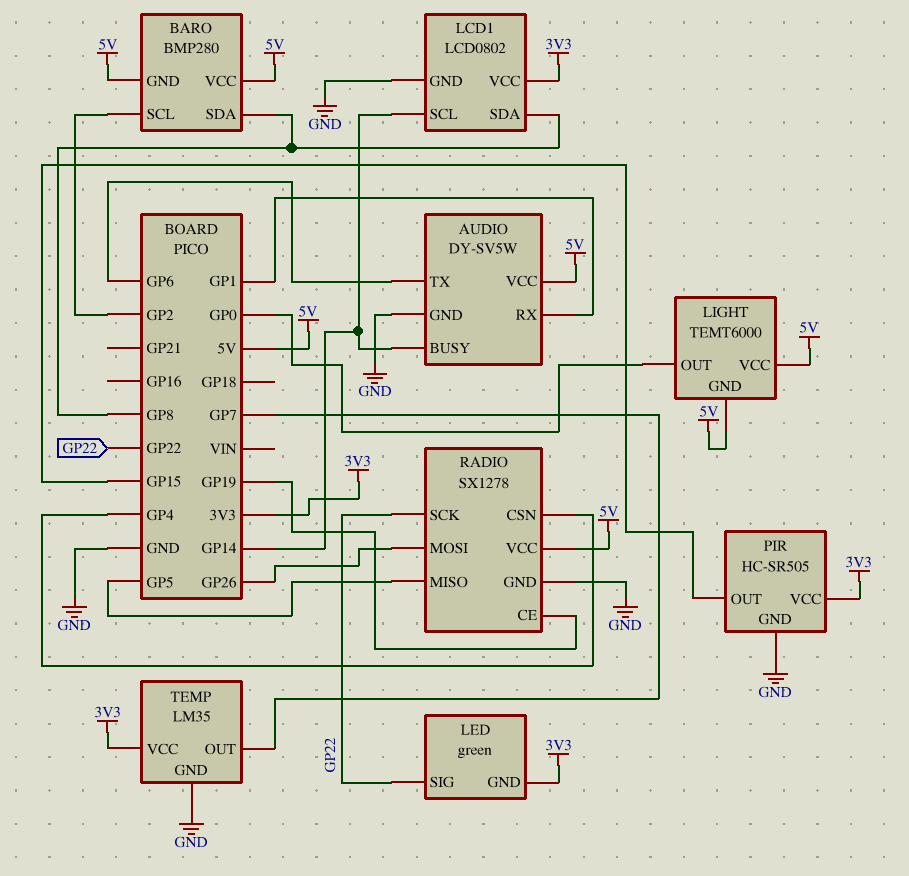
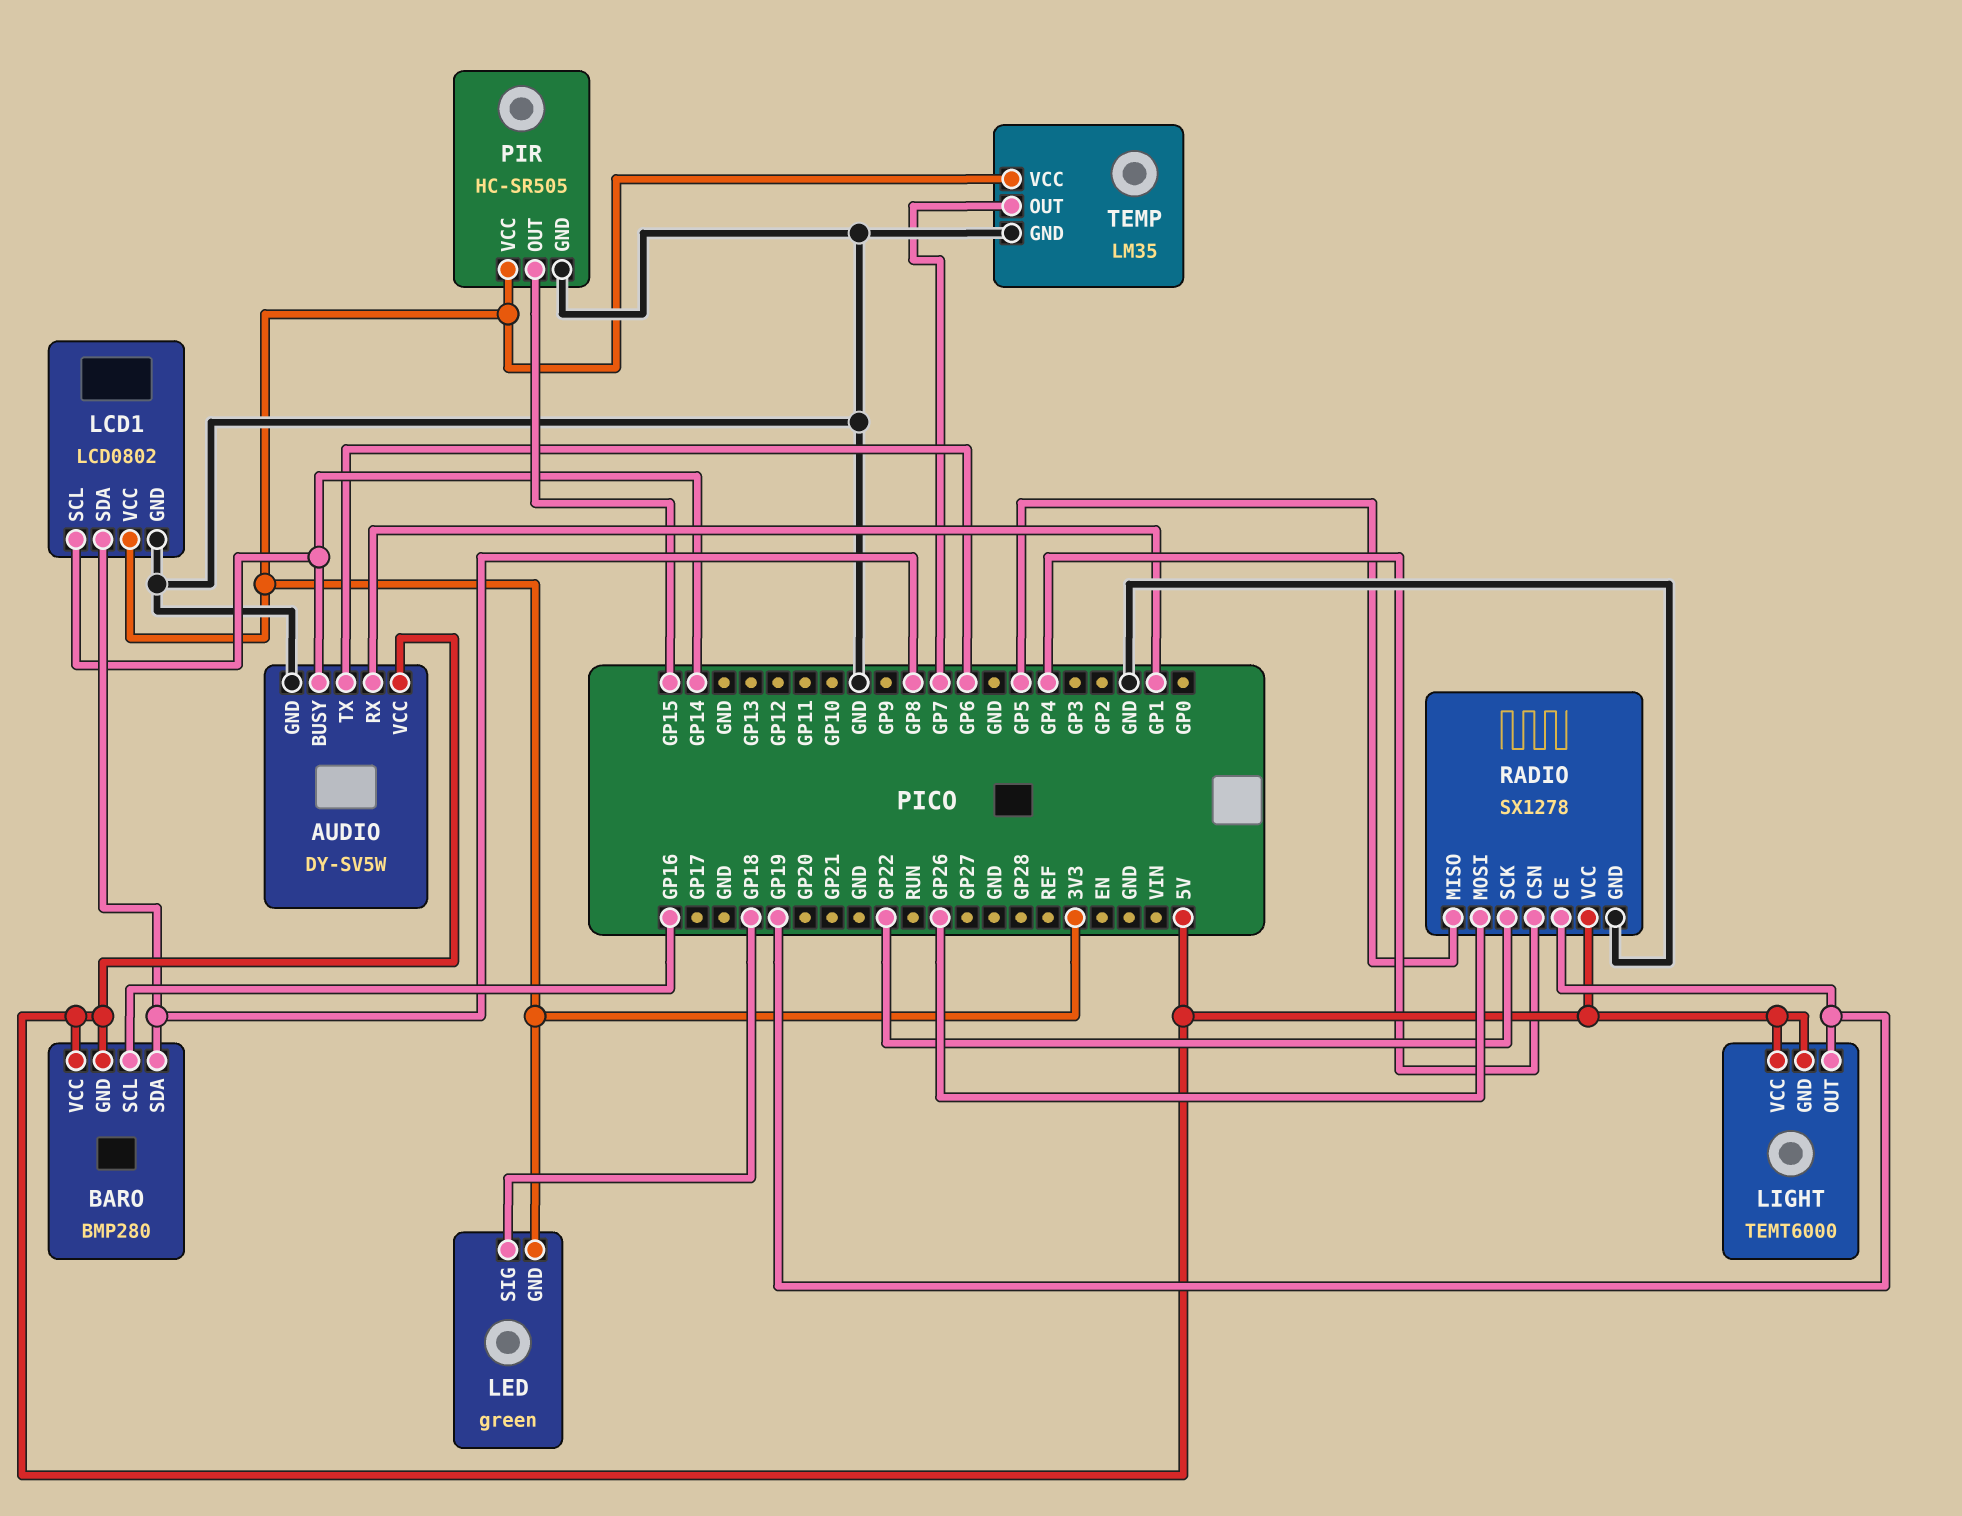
BARO pin SCL: GP2 -> GP16
LED pin SIG: GP22 -> GP18
LIGHT pin OUT: GP0 -> GP19

